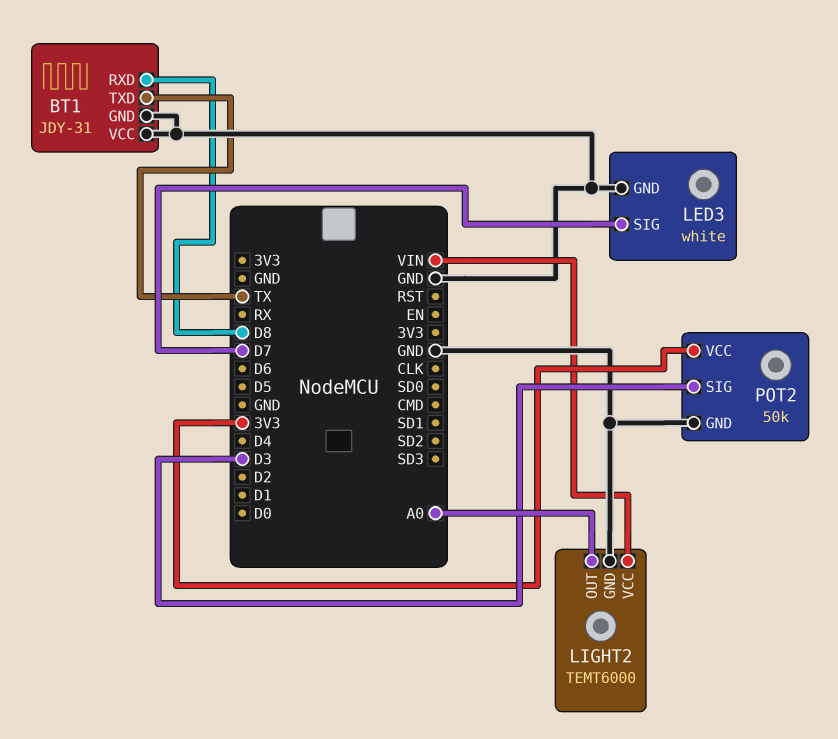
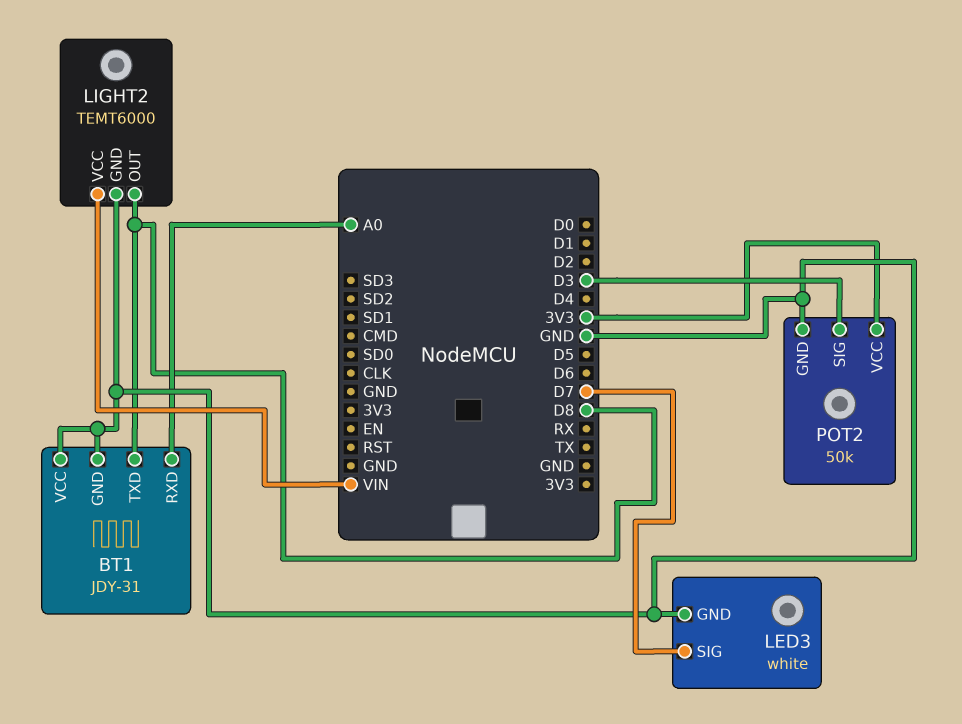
BT1 pin RXD: D8 -> A0
BT1 pin TXD: TX -> D8
LIGHT2 pin OUT: A0 -> D8

